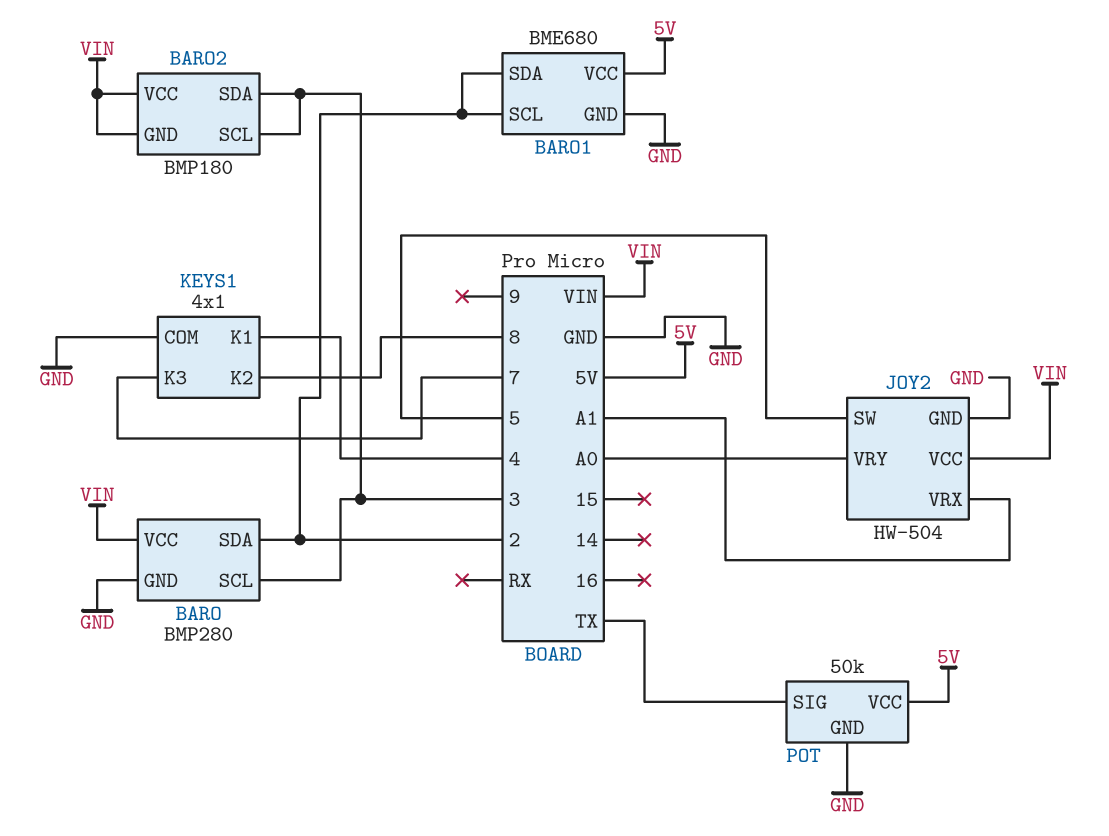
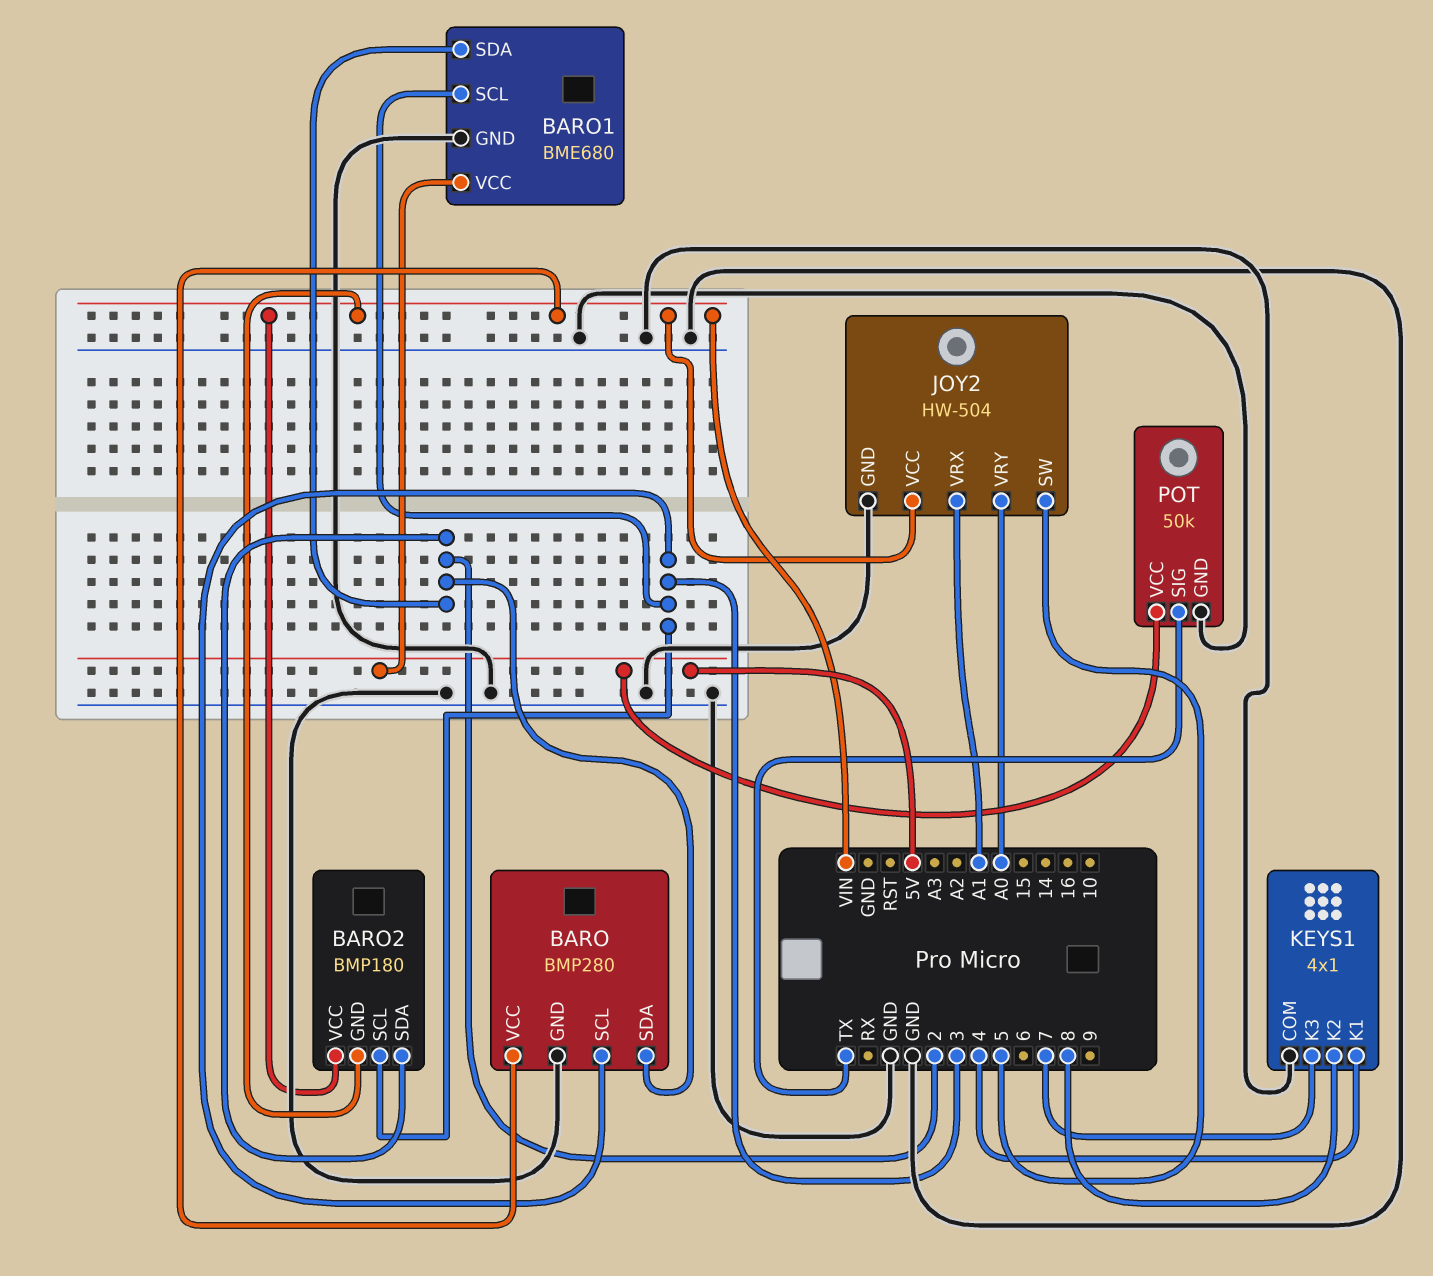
BARO1 pin SCL: 2 -> 3
BARO2 pin SDA: 3 -> 2

